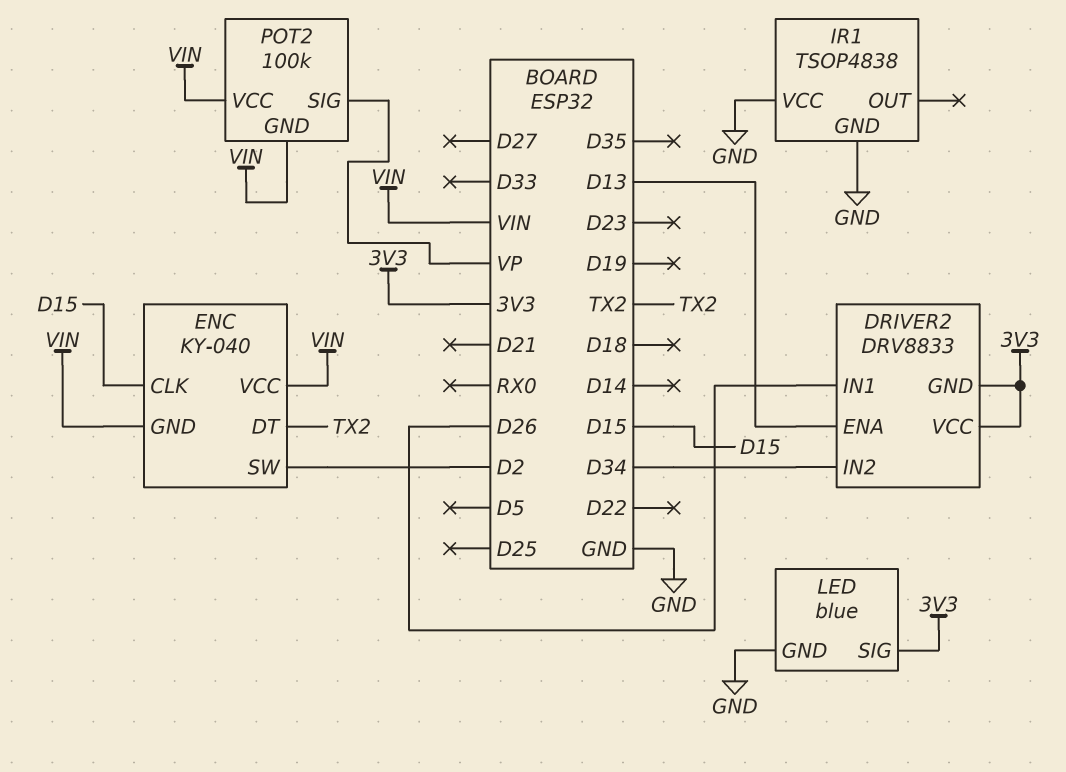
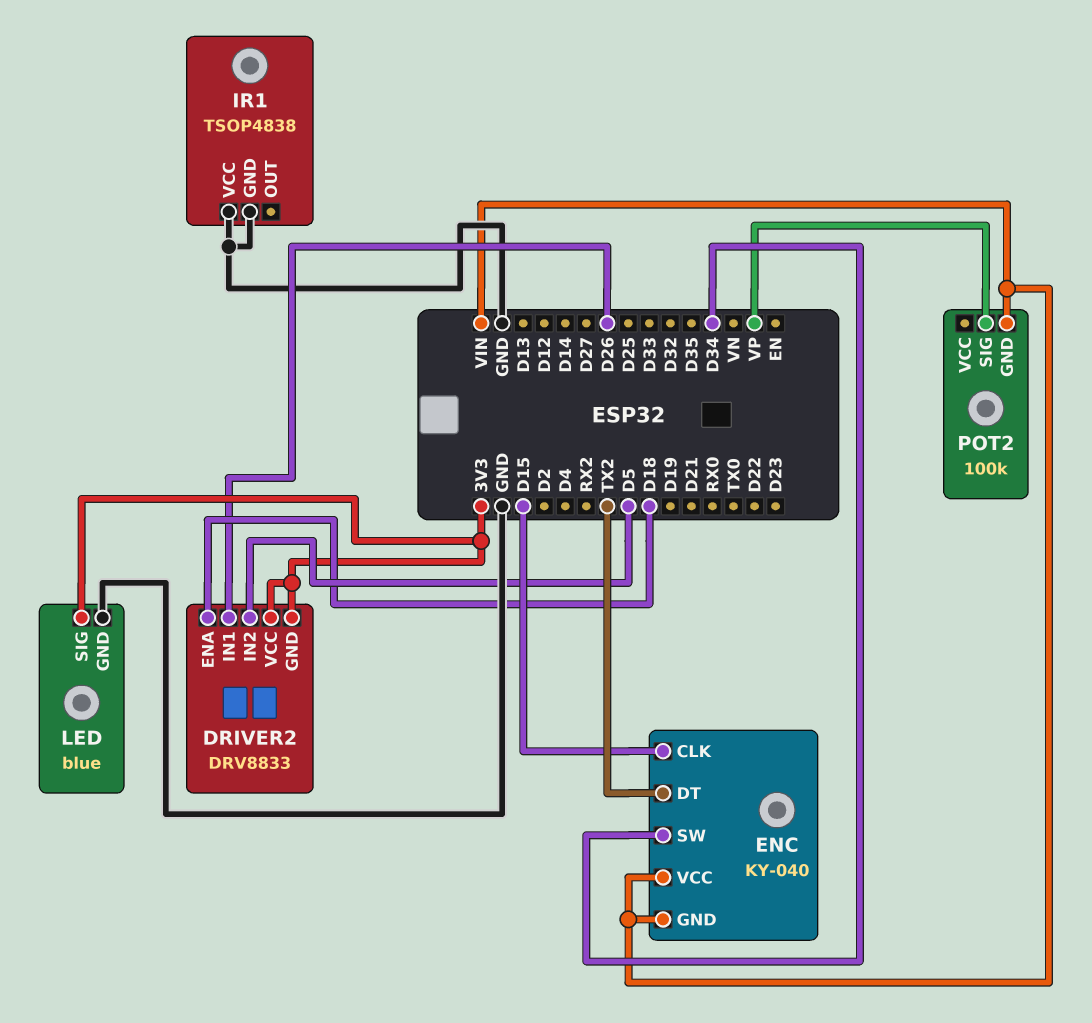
DRIVER2 pin ENA: D13 -> D18
DRIVER2 pin IN2: D34 -> D5
ENC pin SW: D2 -> D34
POT2 pin VCC: VIN -> none

